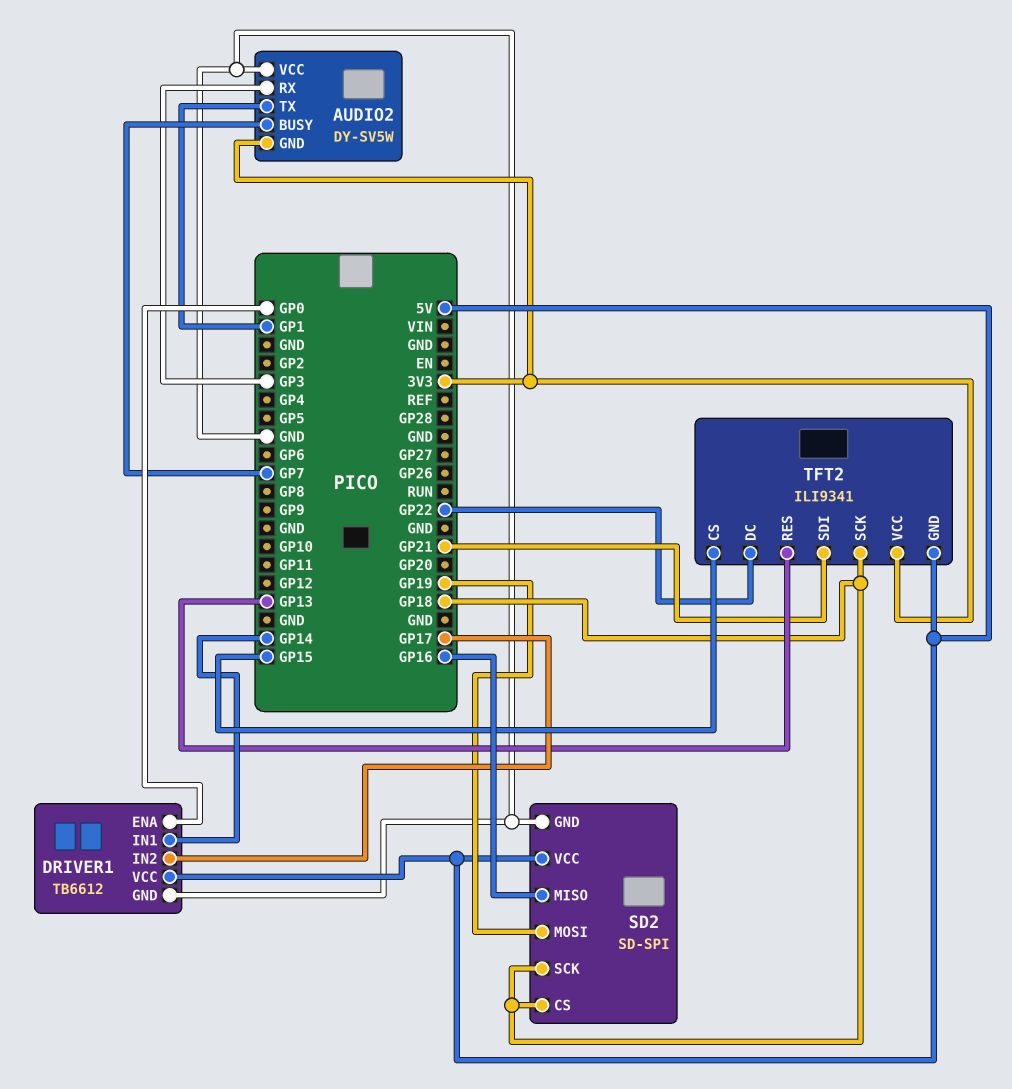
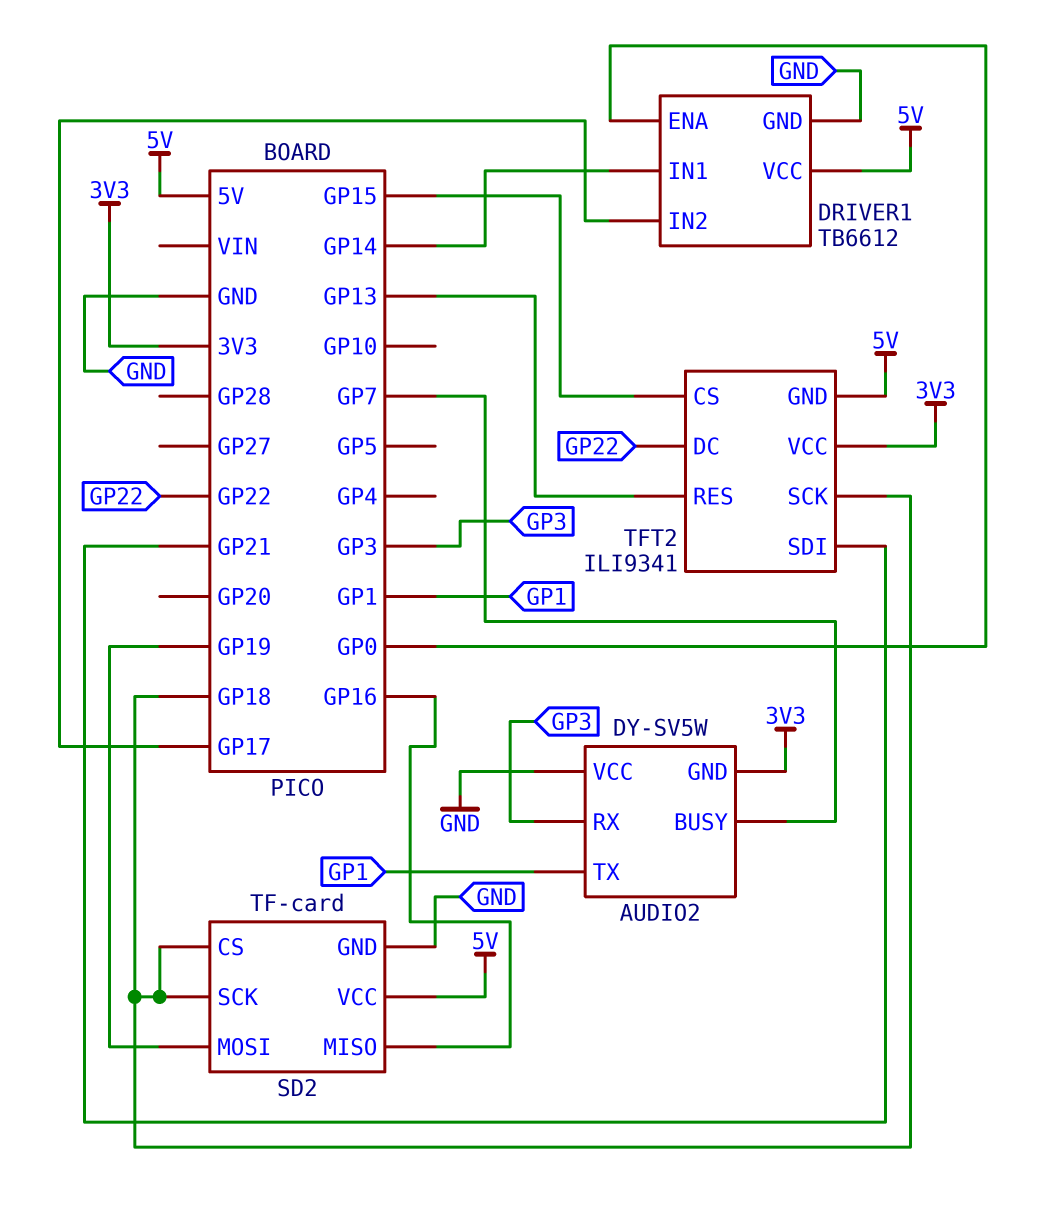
SD2: SD-SPI -> TF-card

